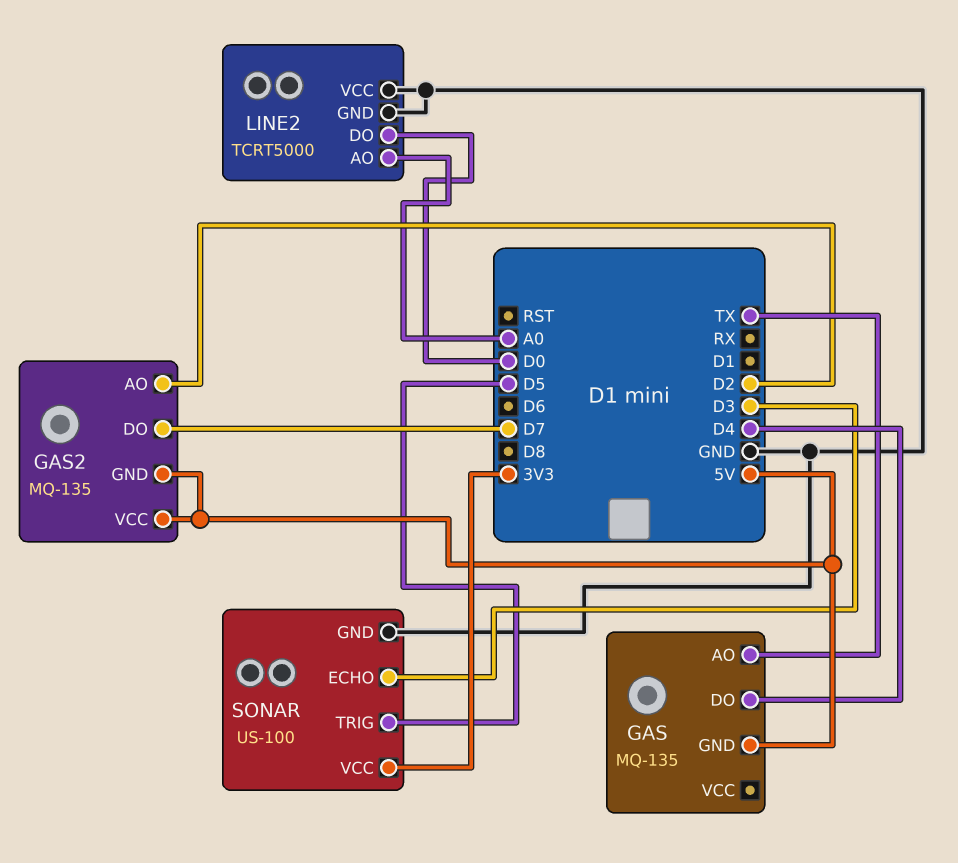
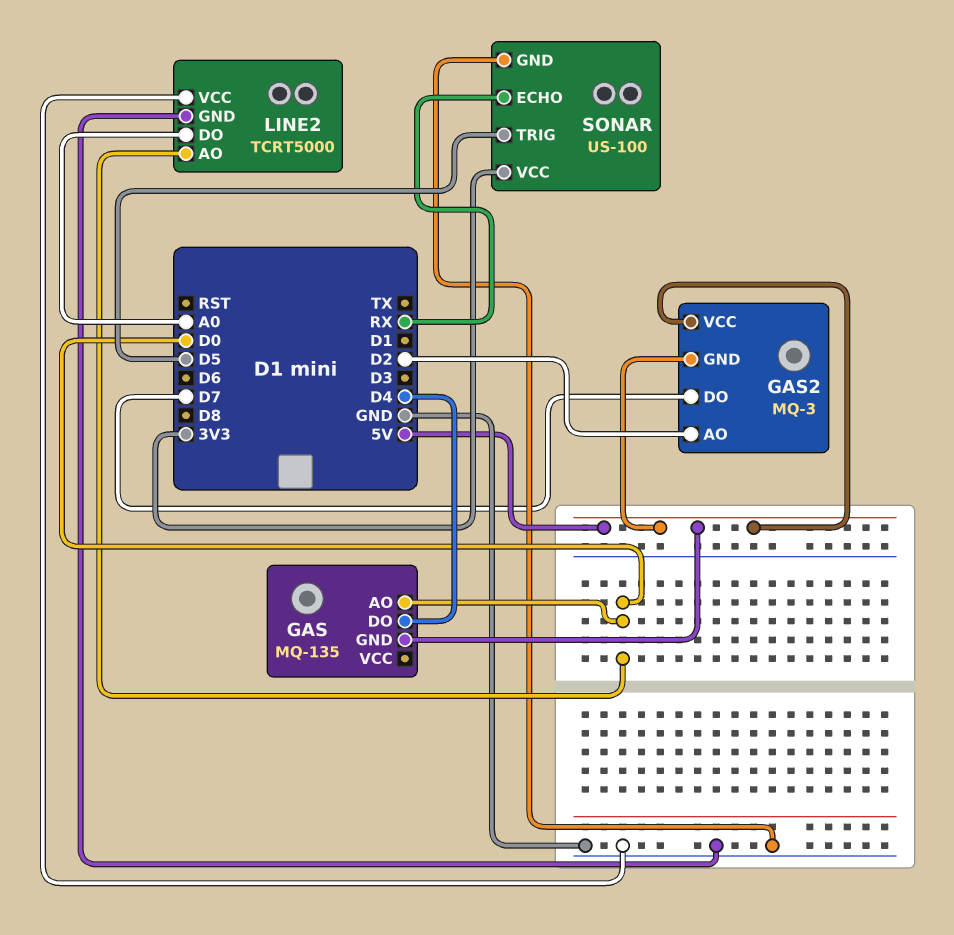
GAS pin AO: TX -> D0
GAS2: MQ-135 -> MQ-3
LINE2 pin AO: A0 -> D0
LINE2 pin DO: D0 -> A0
SONAR pin ECHO: D3 -> RX

